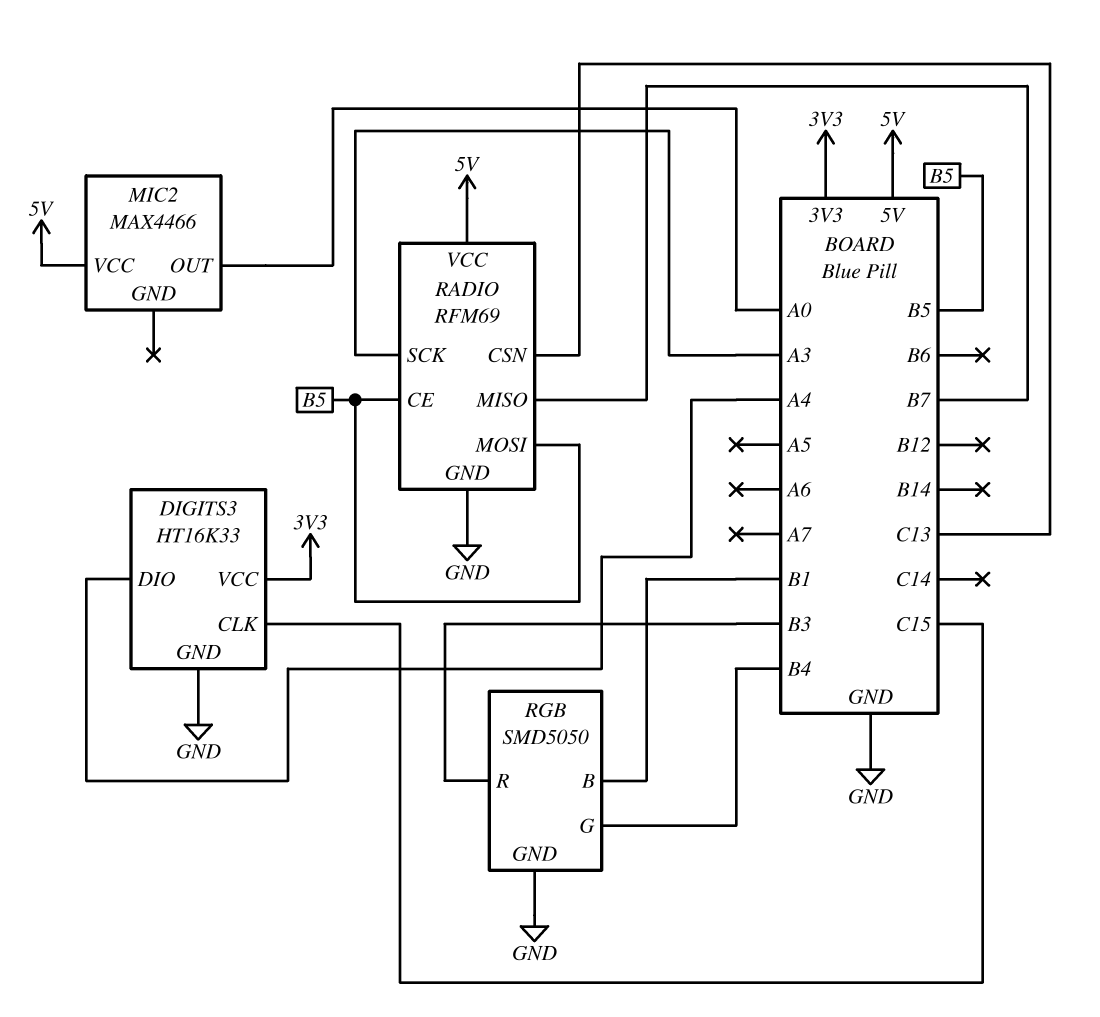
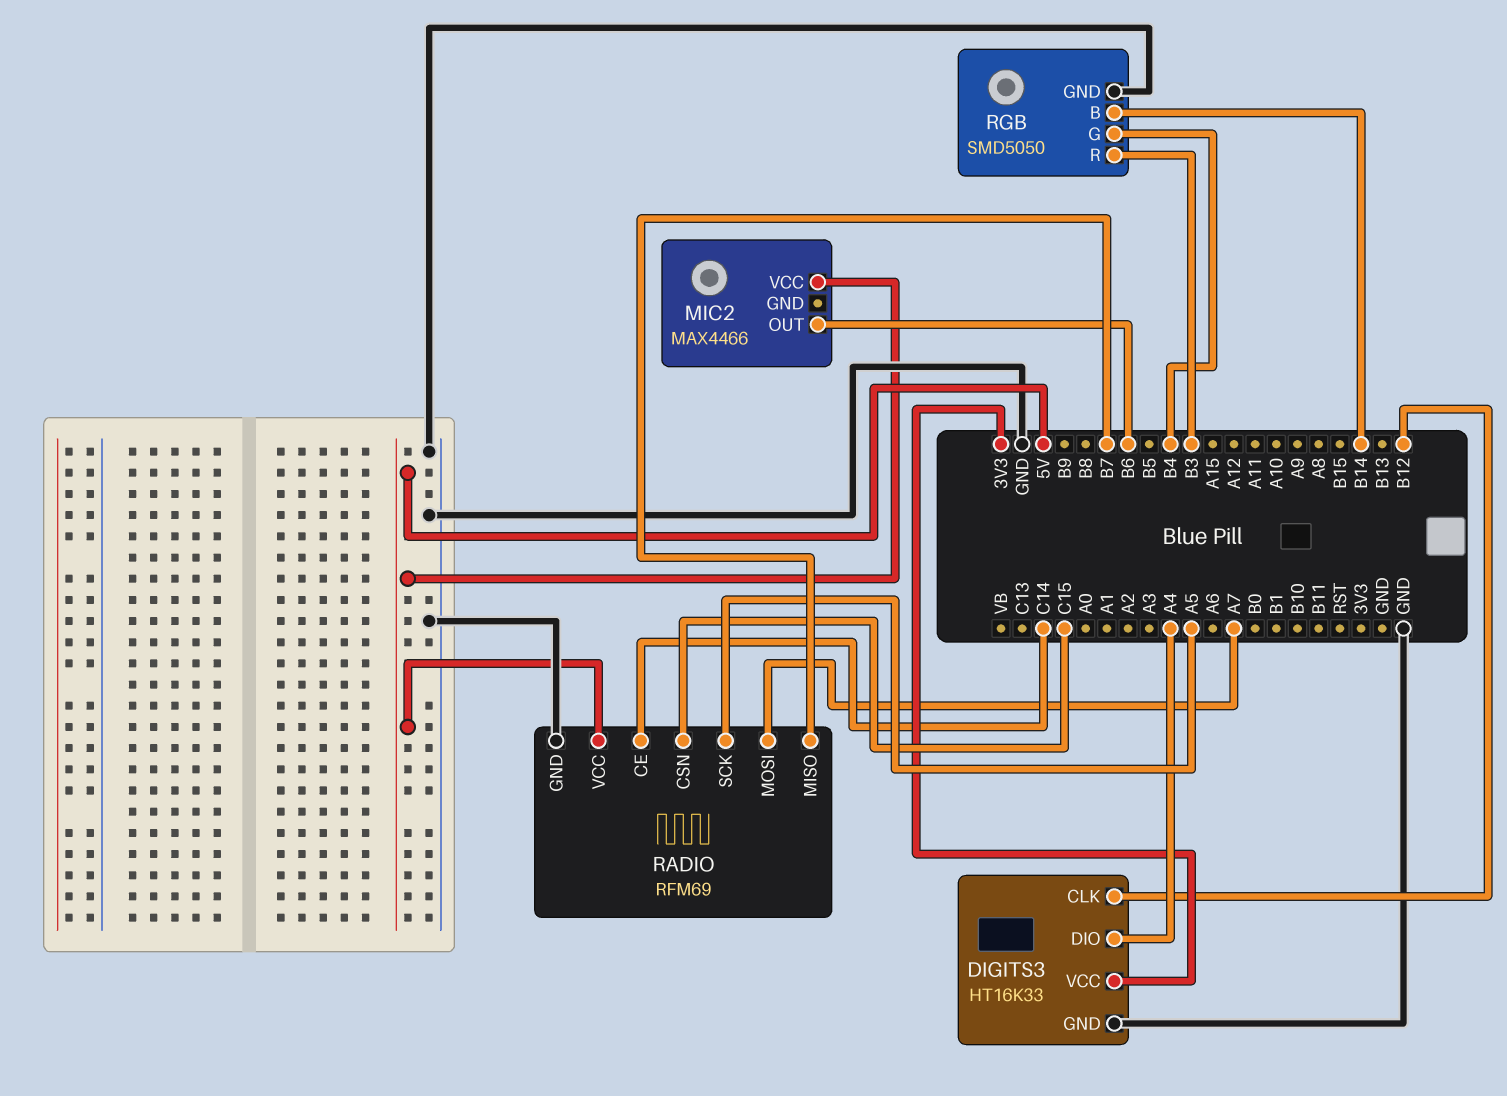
DIGITS3 pin CLK: C15 -> B12
MIC2 pin OUT: A0 -> B6
RADIO pin CE: B5 -> C14
RADIO pin CSN: C13 -> C15
RADIO pin MOSI: B5 -> A7
RADIO pin SCK: A3 -> A5
RGB pin B: B1 -> B14

